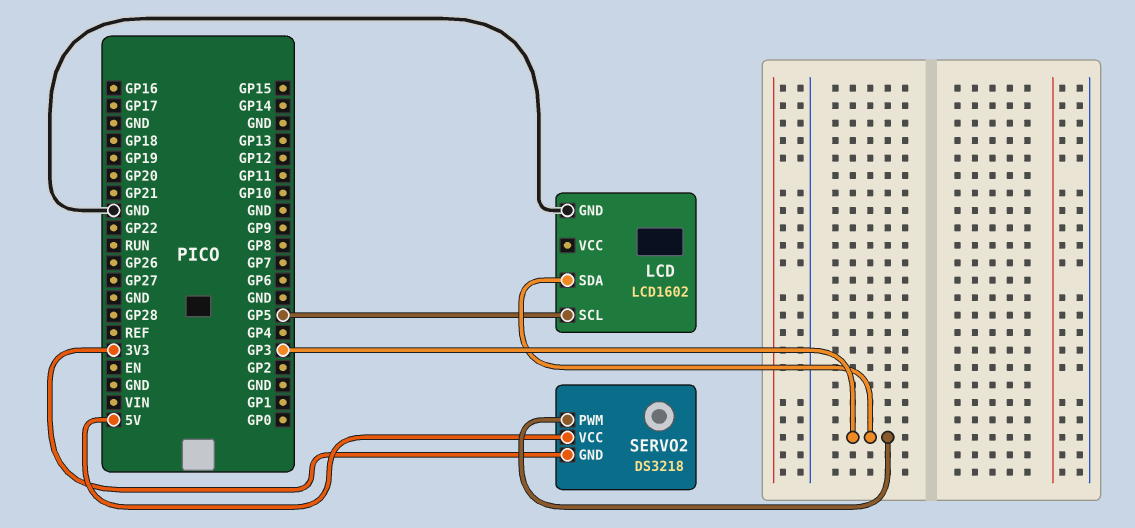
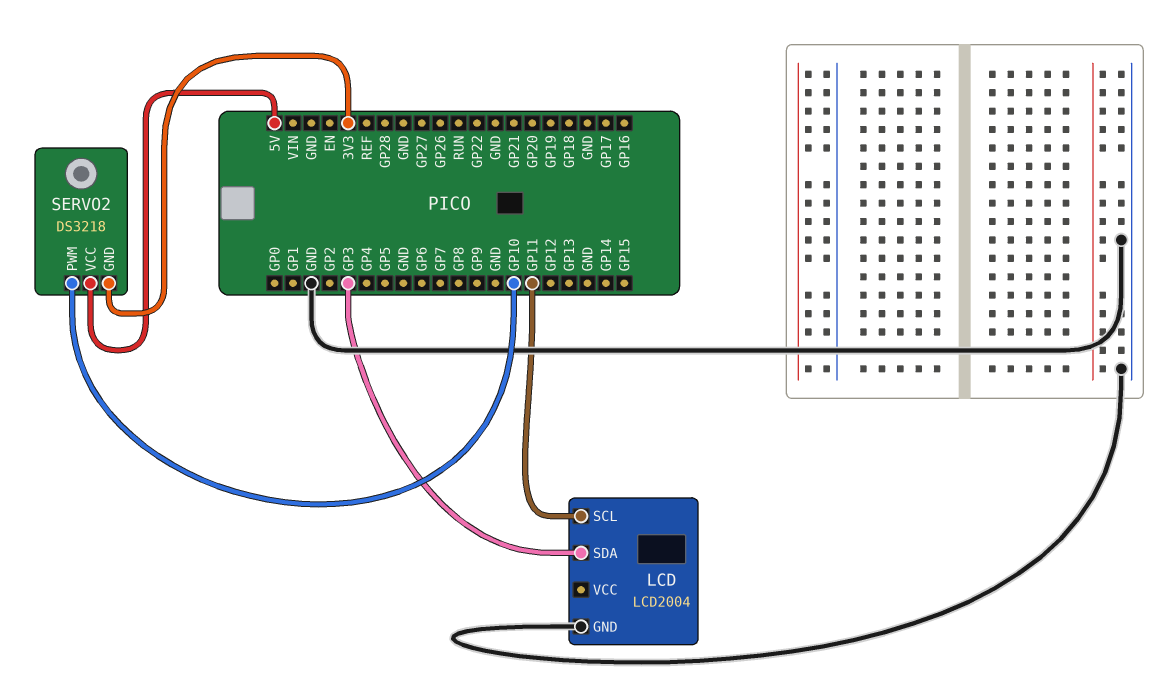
LCD: LCD1602 -> LCD2004
LCD pin SCL: GP5 -> GP11
SERVO2 pin PWM: GP3 -> GP10

